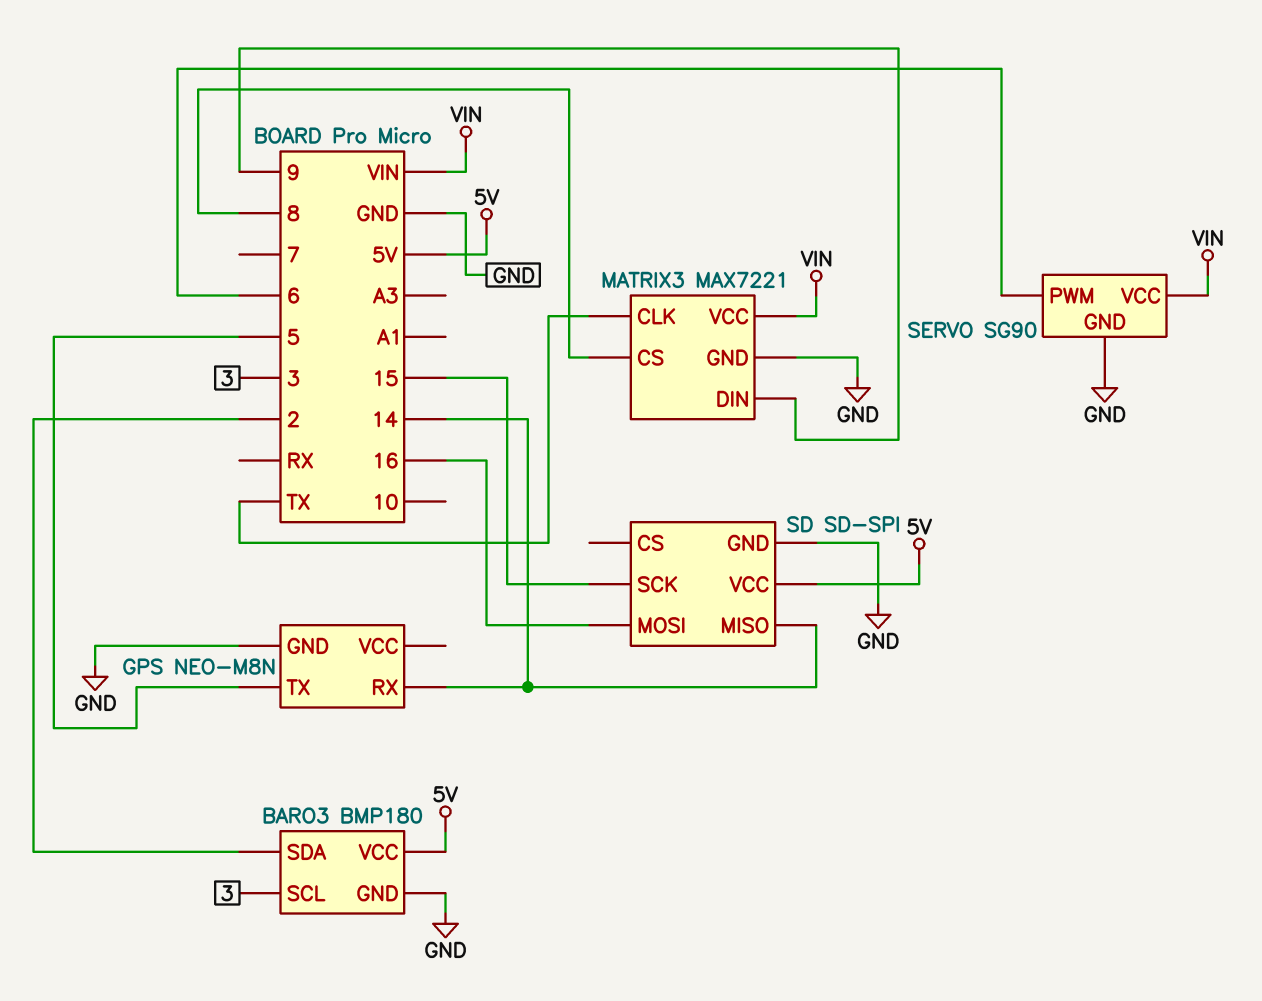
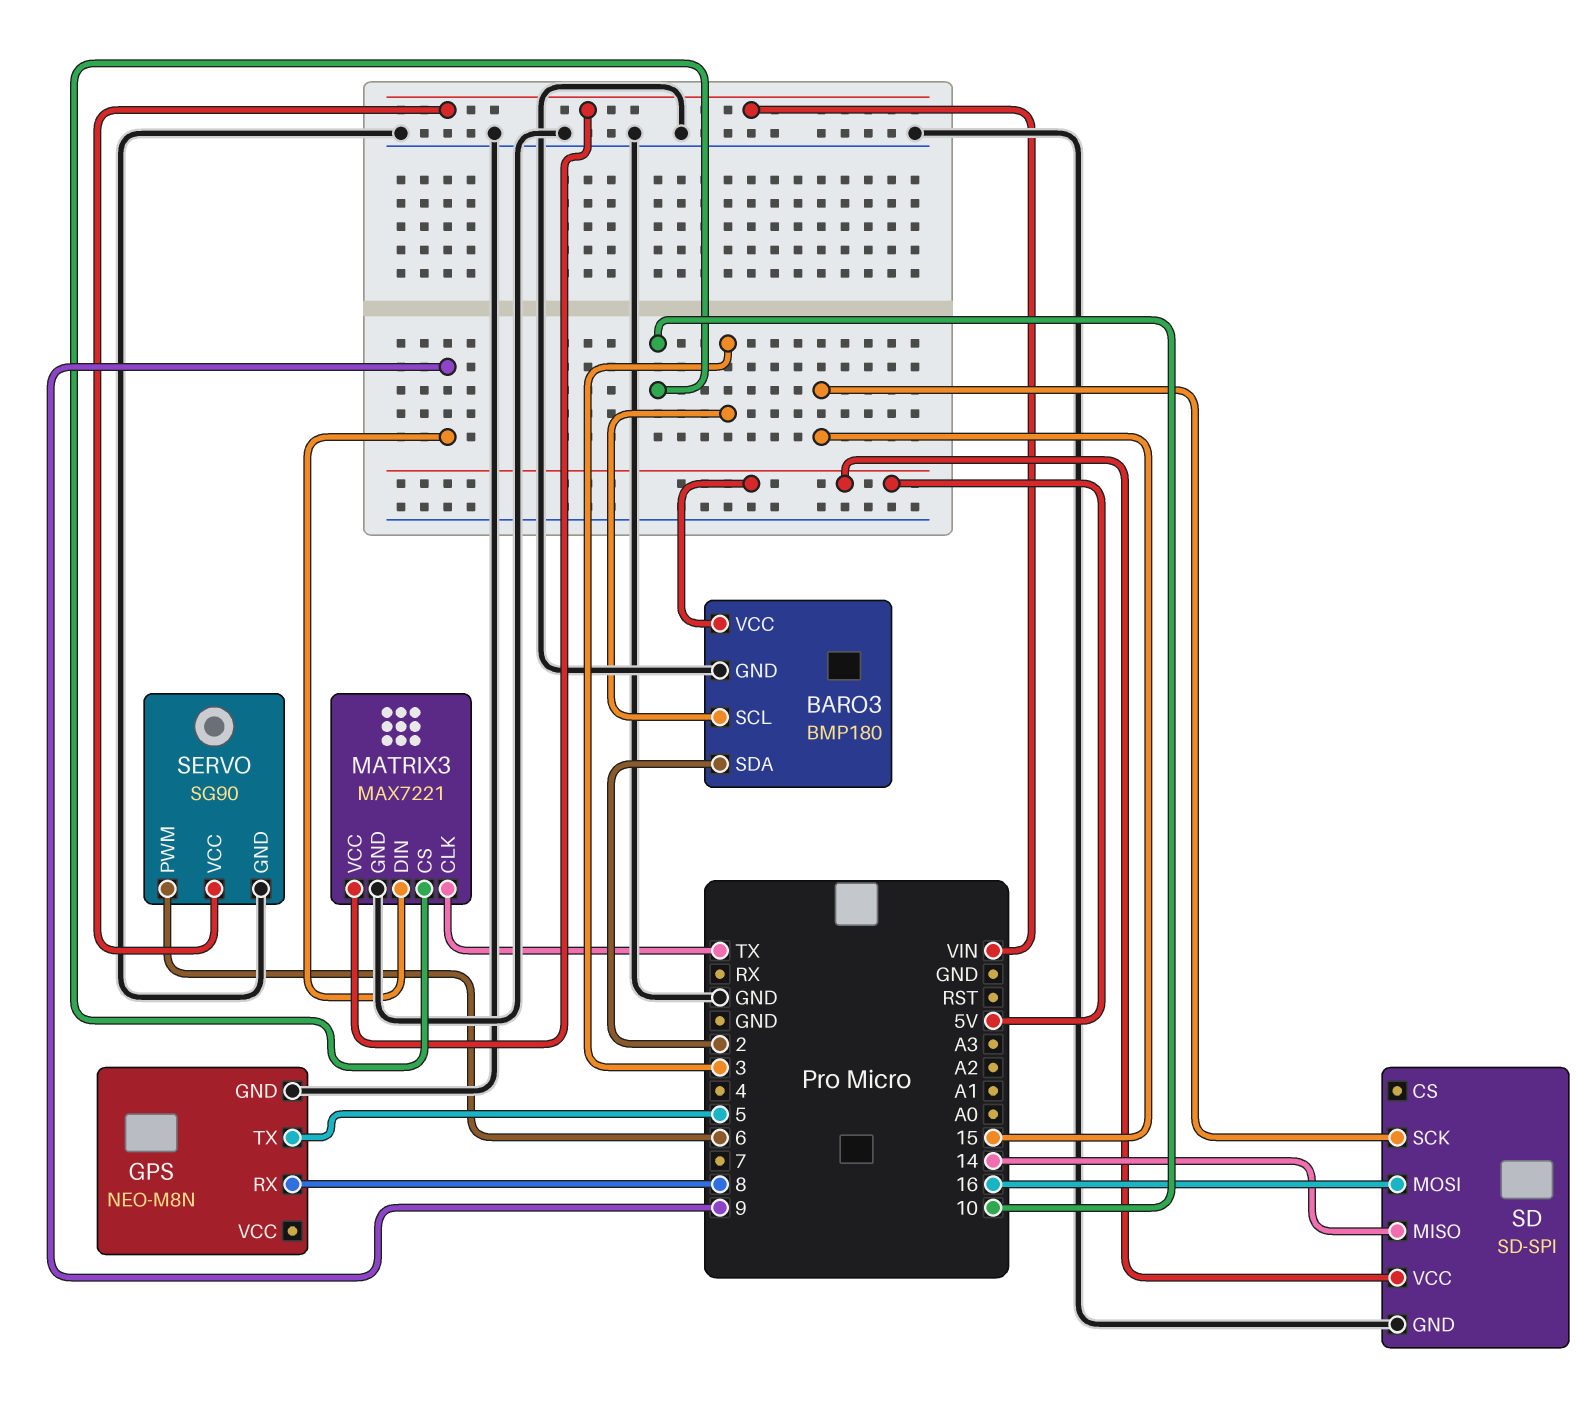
GPS pin RX: 14 -> 8
MATRIX3 pin CS: 8 -> 10

